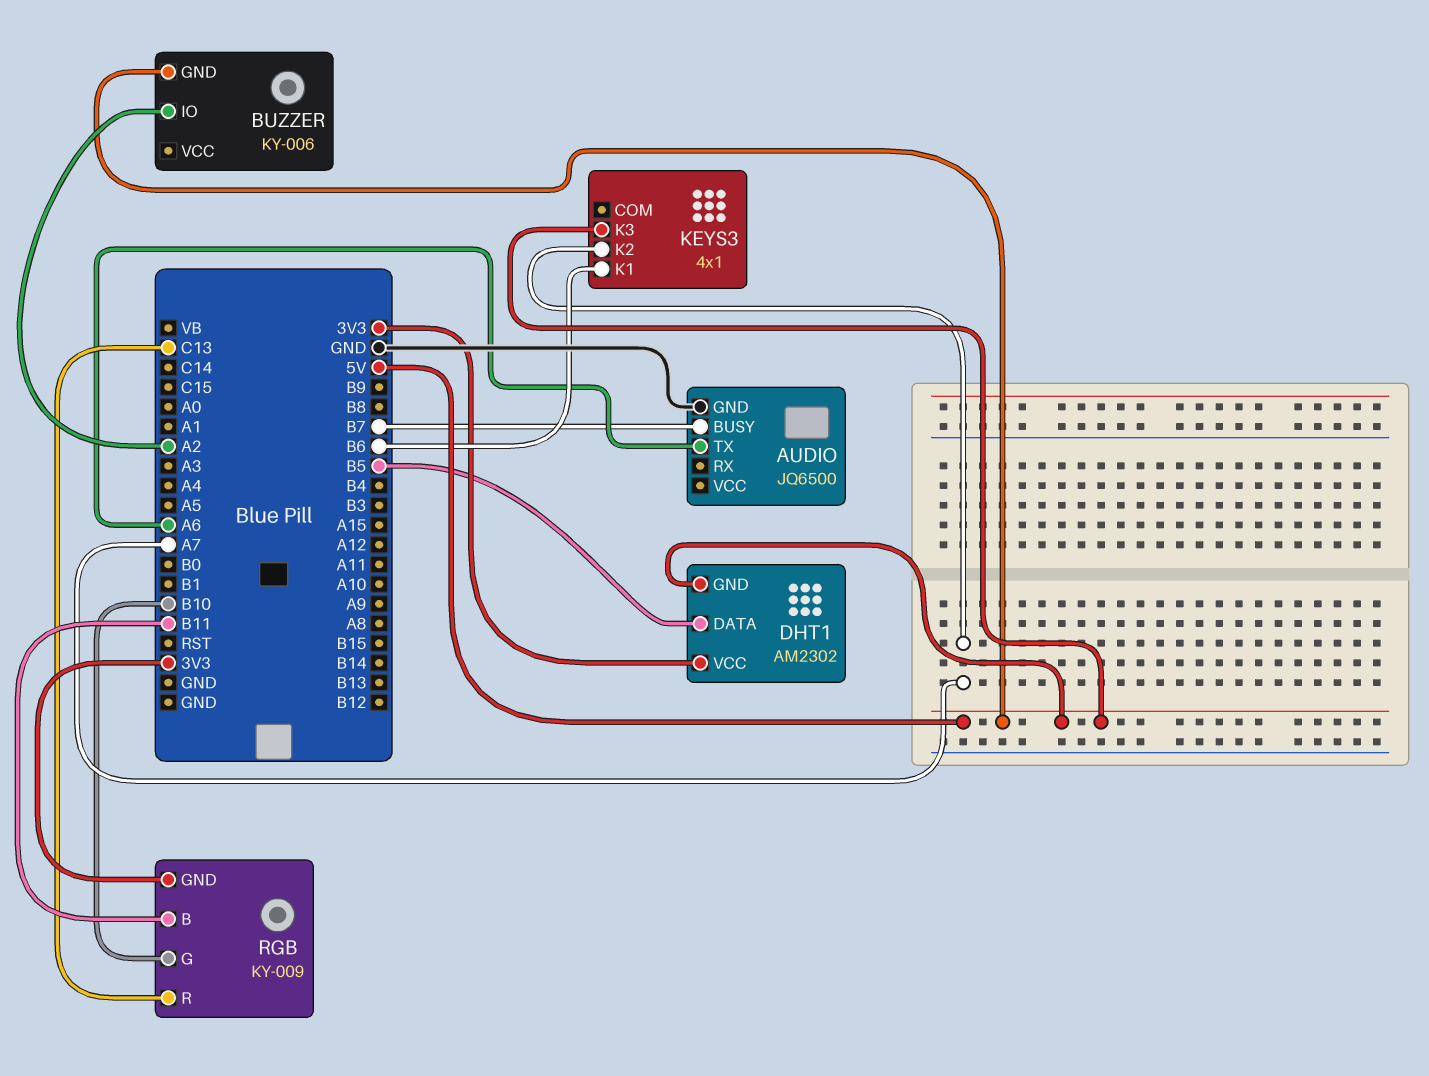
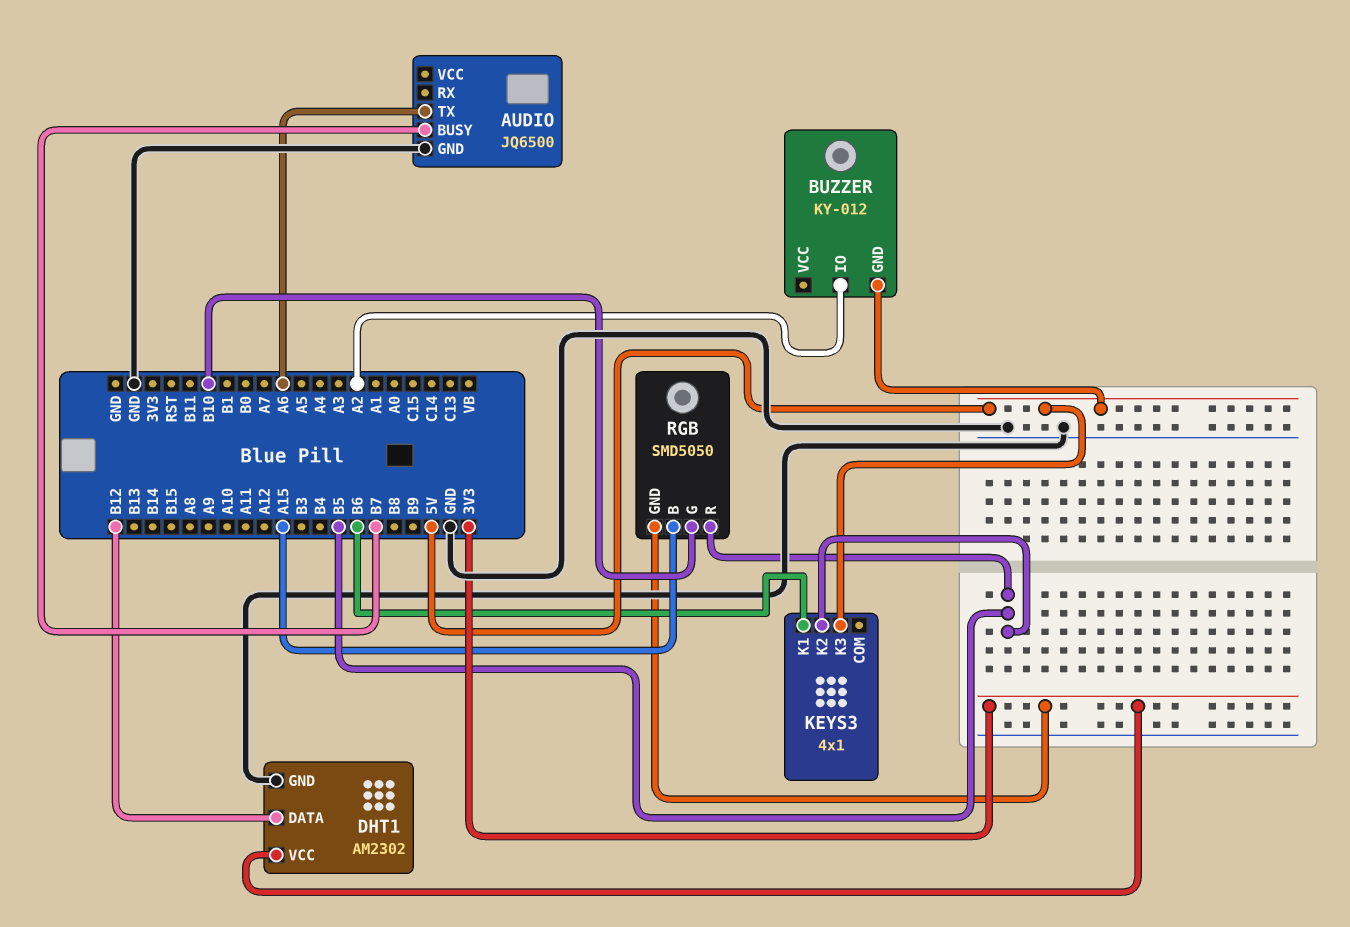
BUZZER: KY-006 -> KY-012
DHT1 pin DATA: B5 -> B12
DHT1 pin GND: 5V -> GND
KEYS3 pin K2: A7 -> B5
RGB: KY-009 -> SMD5050
RGB pin B: B11 -> A15
RGB pin R: C13 -> B5

